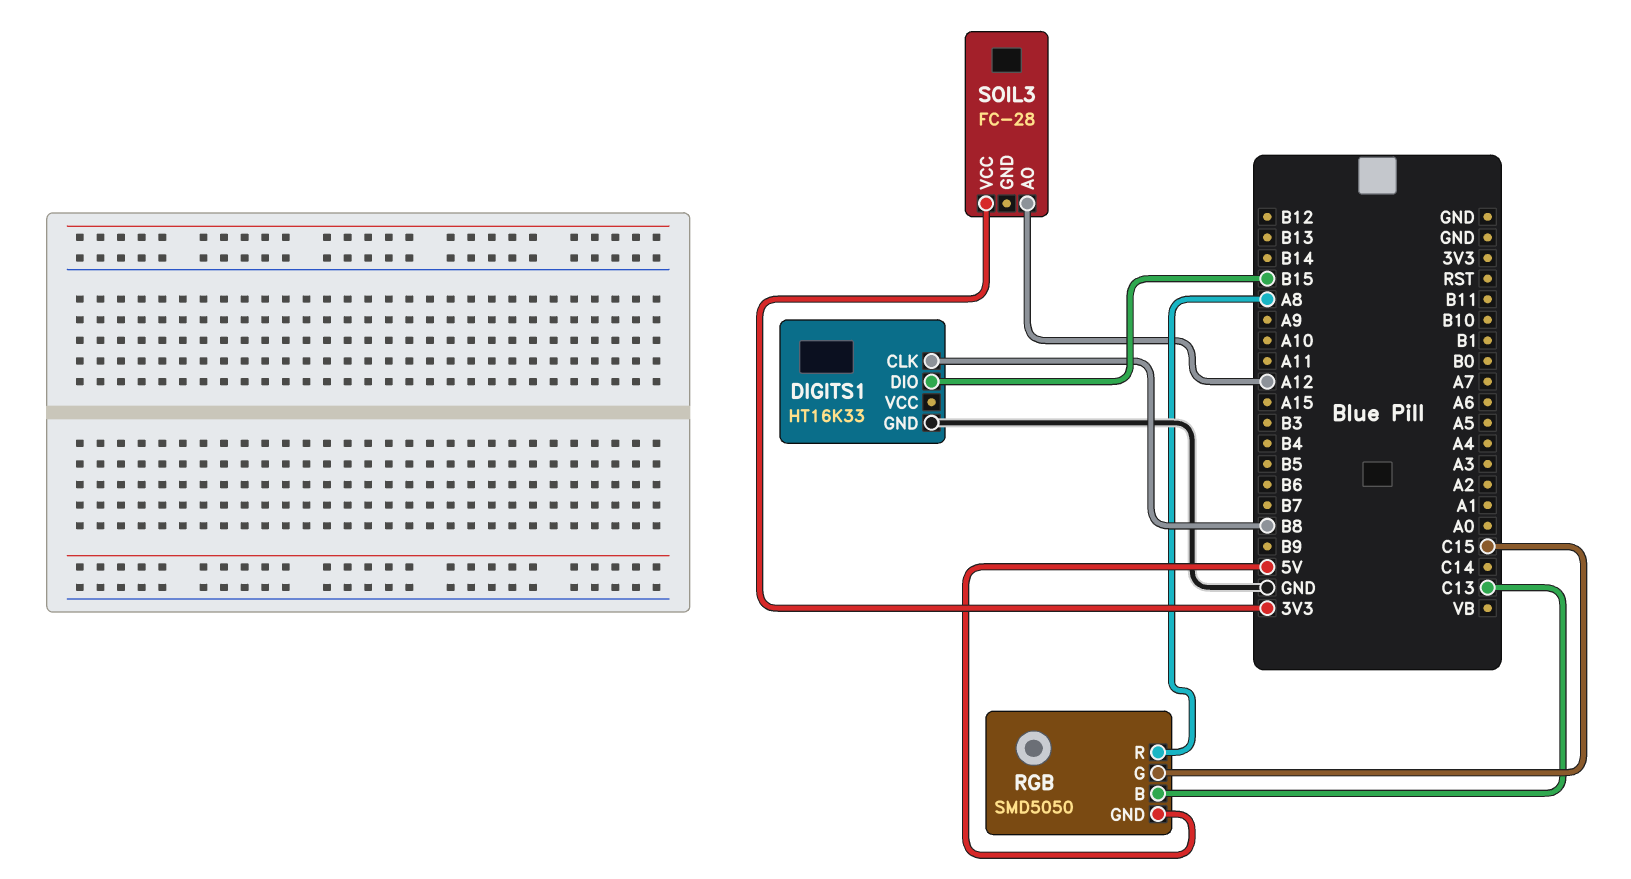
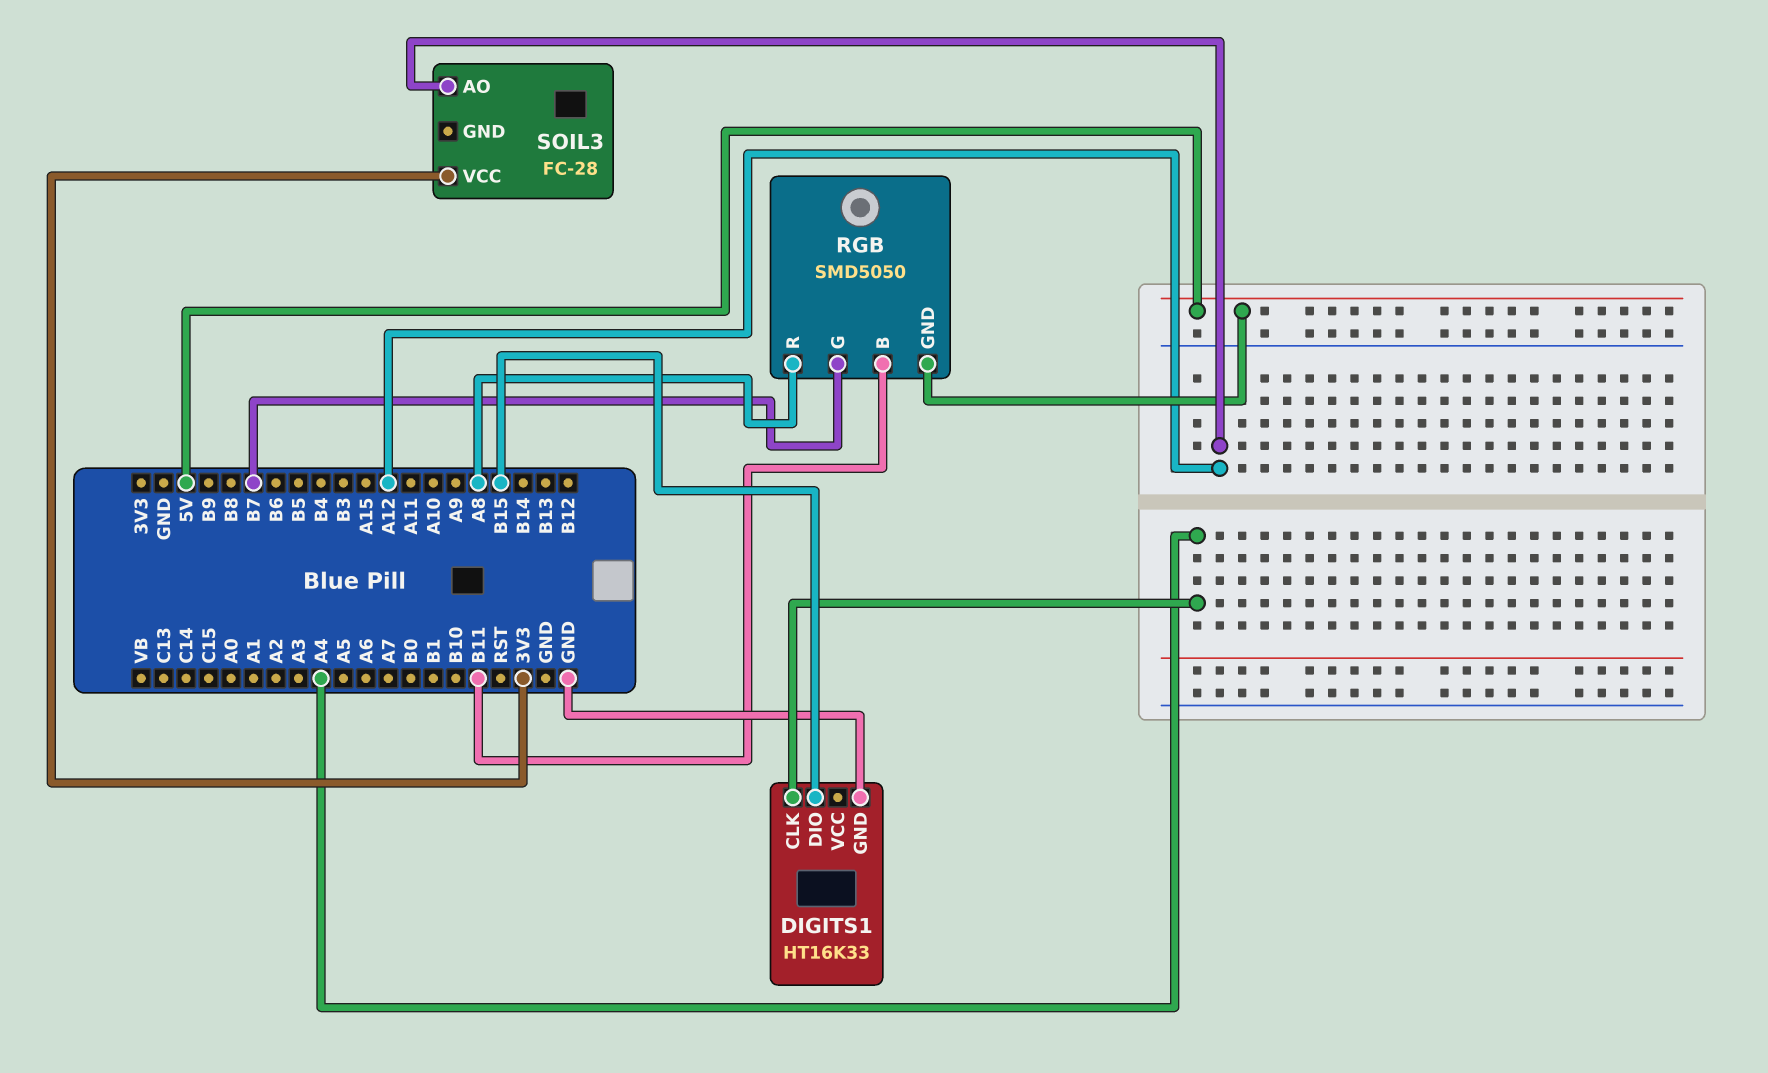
DIGITS1 pin CLK: B8 -> A4
RGB pin B: C13 -> B11
RGB pin G: C15 -> B7

